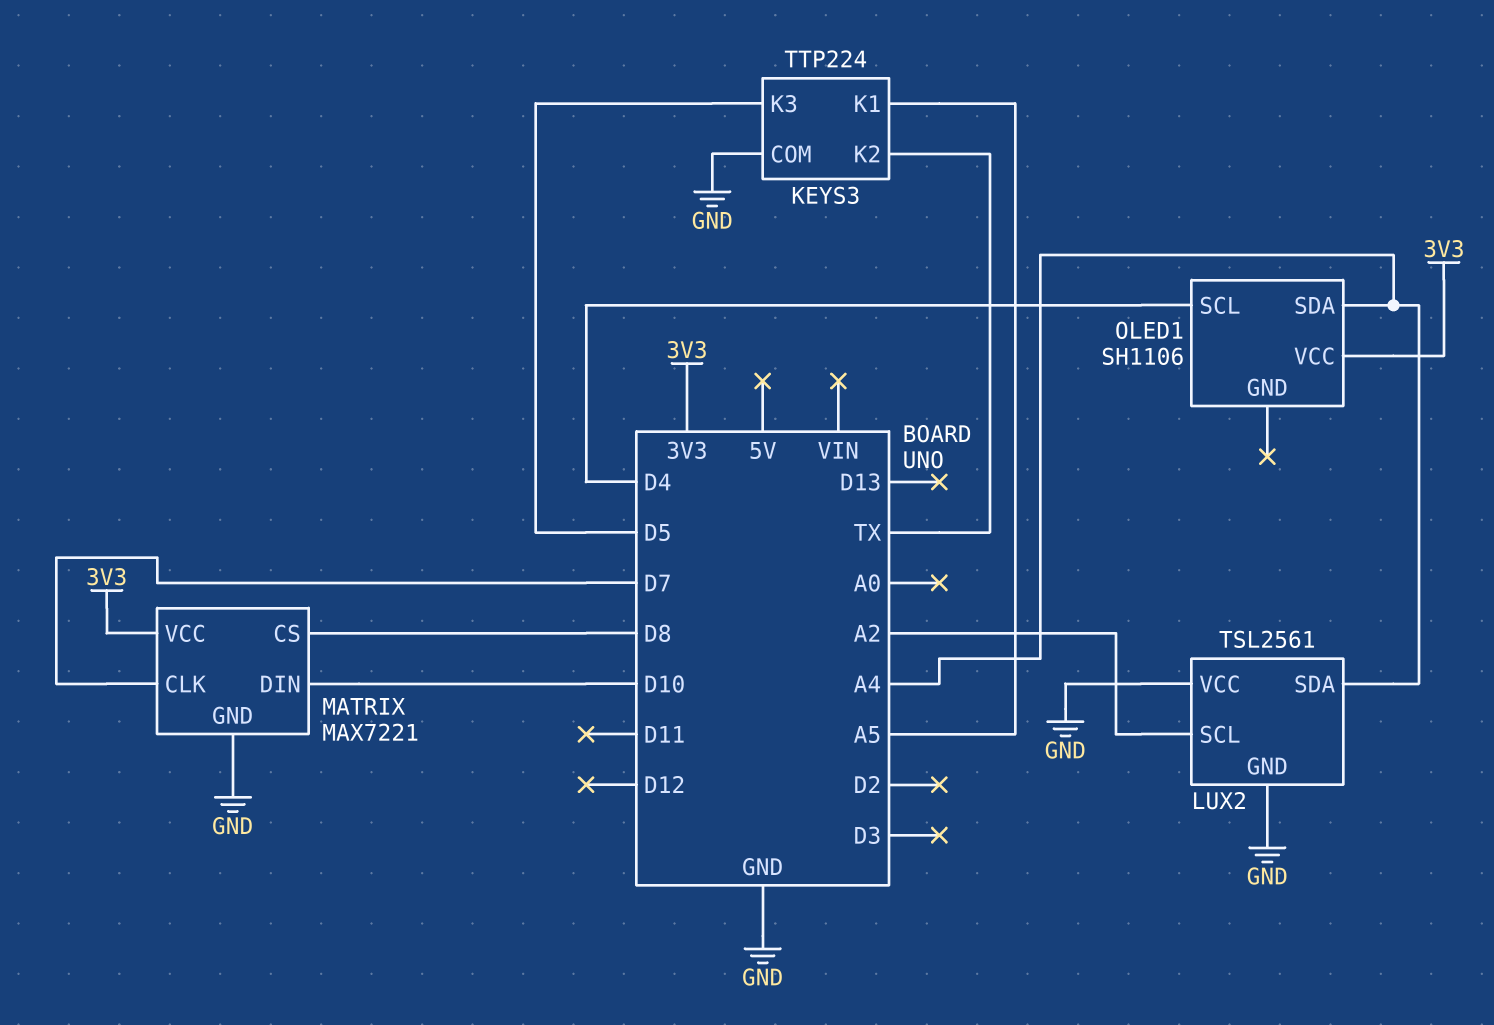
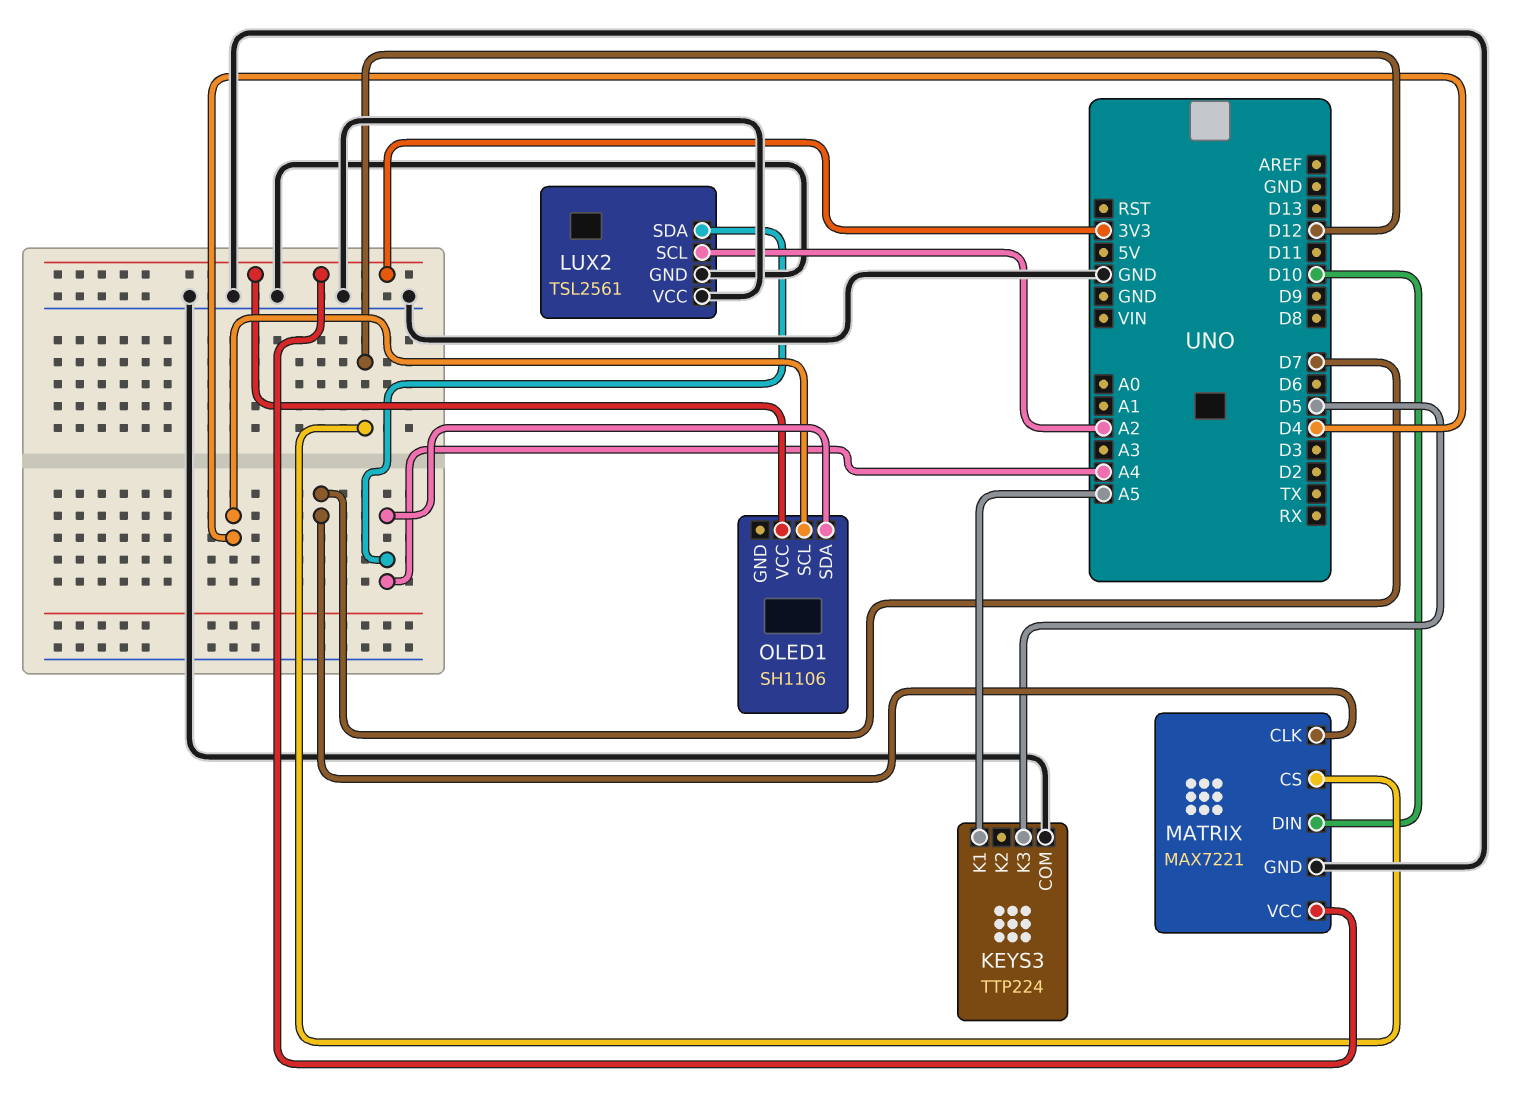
KEYS3 pin K2: TX -> none
MATRIX pin CS: D8 -> D12

